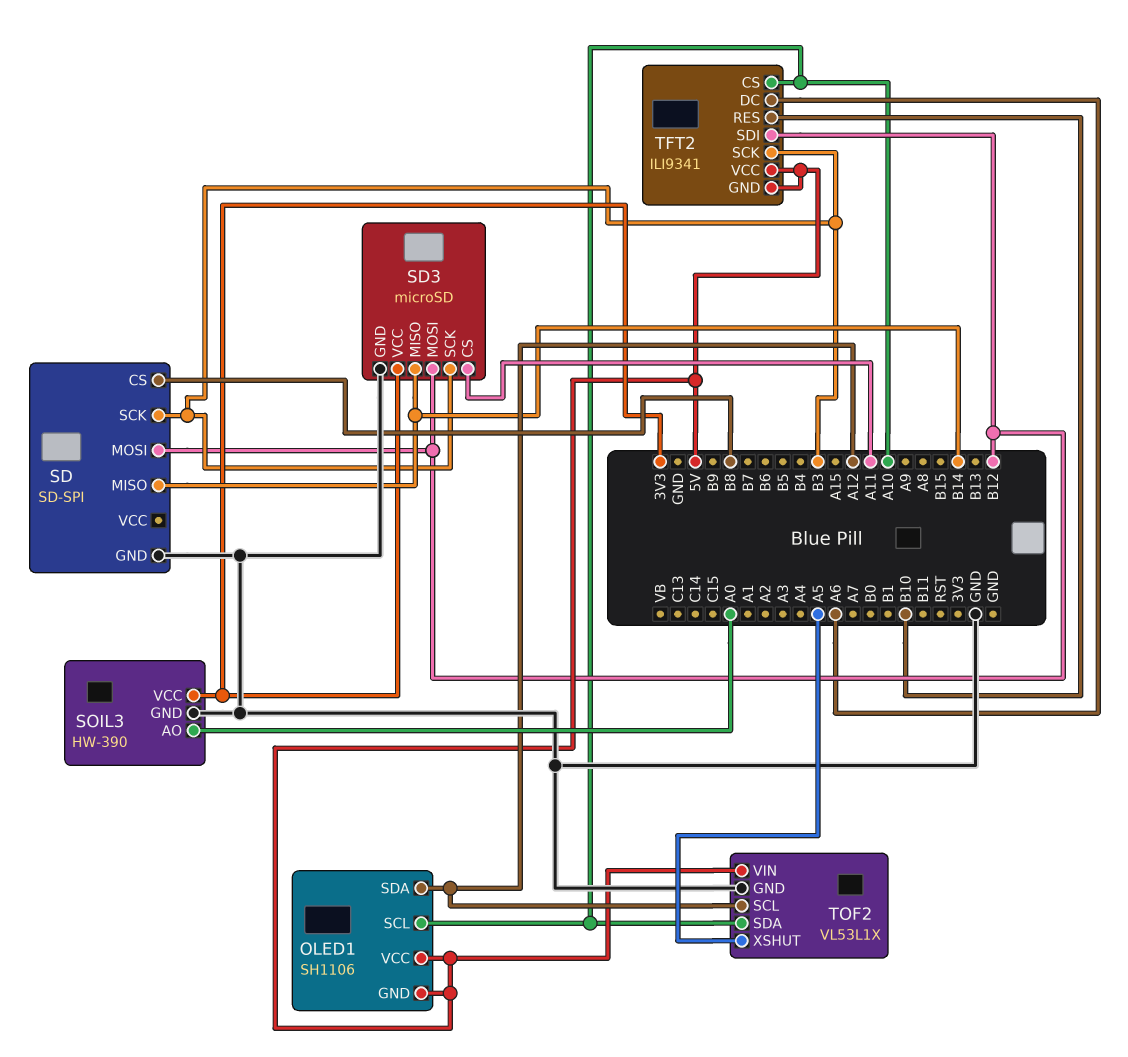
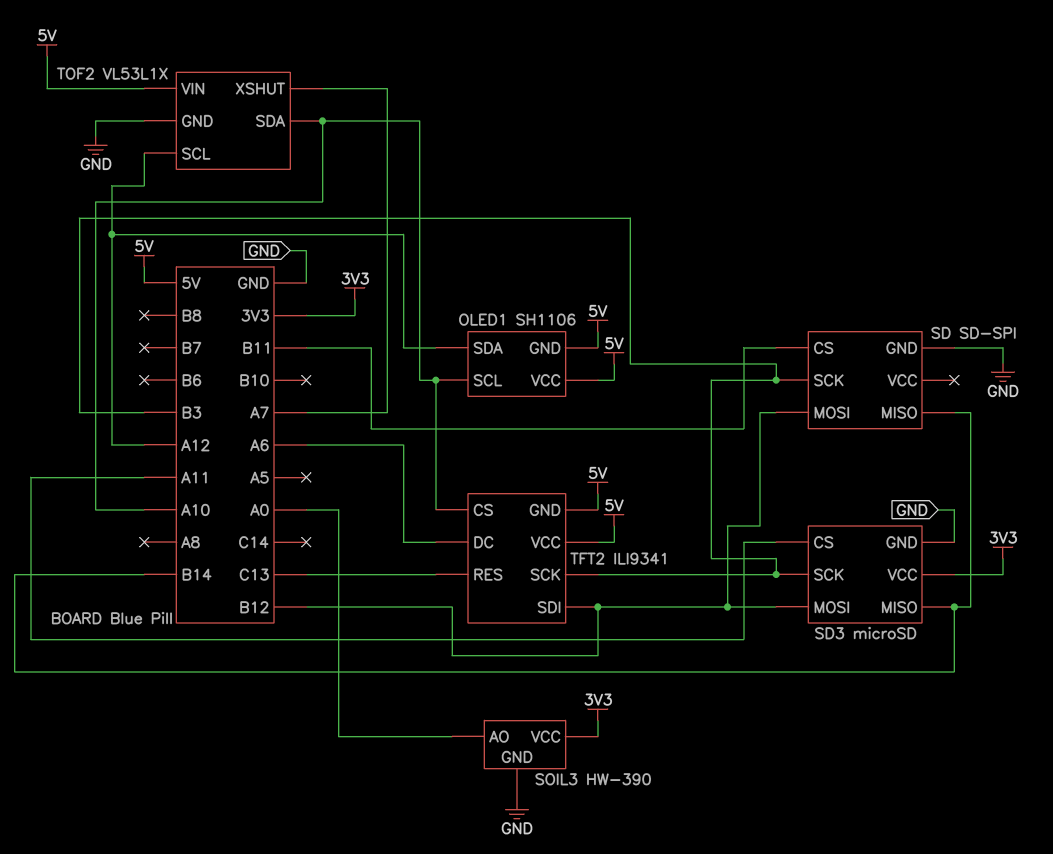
SD pin CS: B8 -> B11
TFT2 pin RES: B10 -> C13
TOF2 pin XSHUT: A5 -> A7

